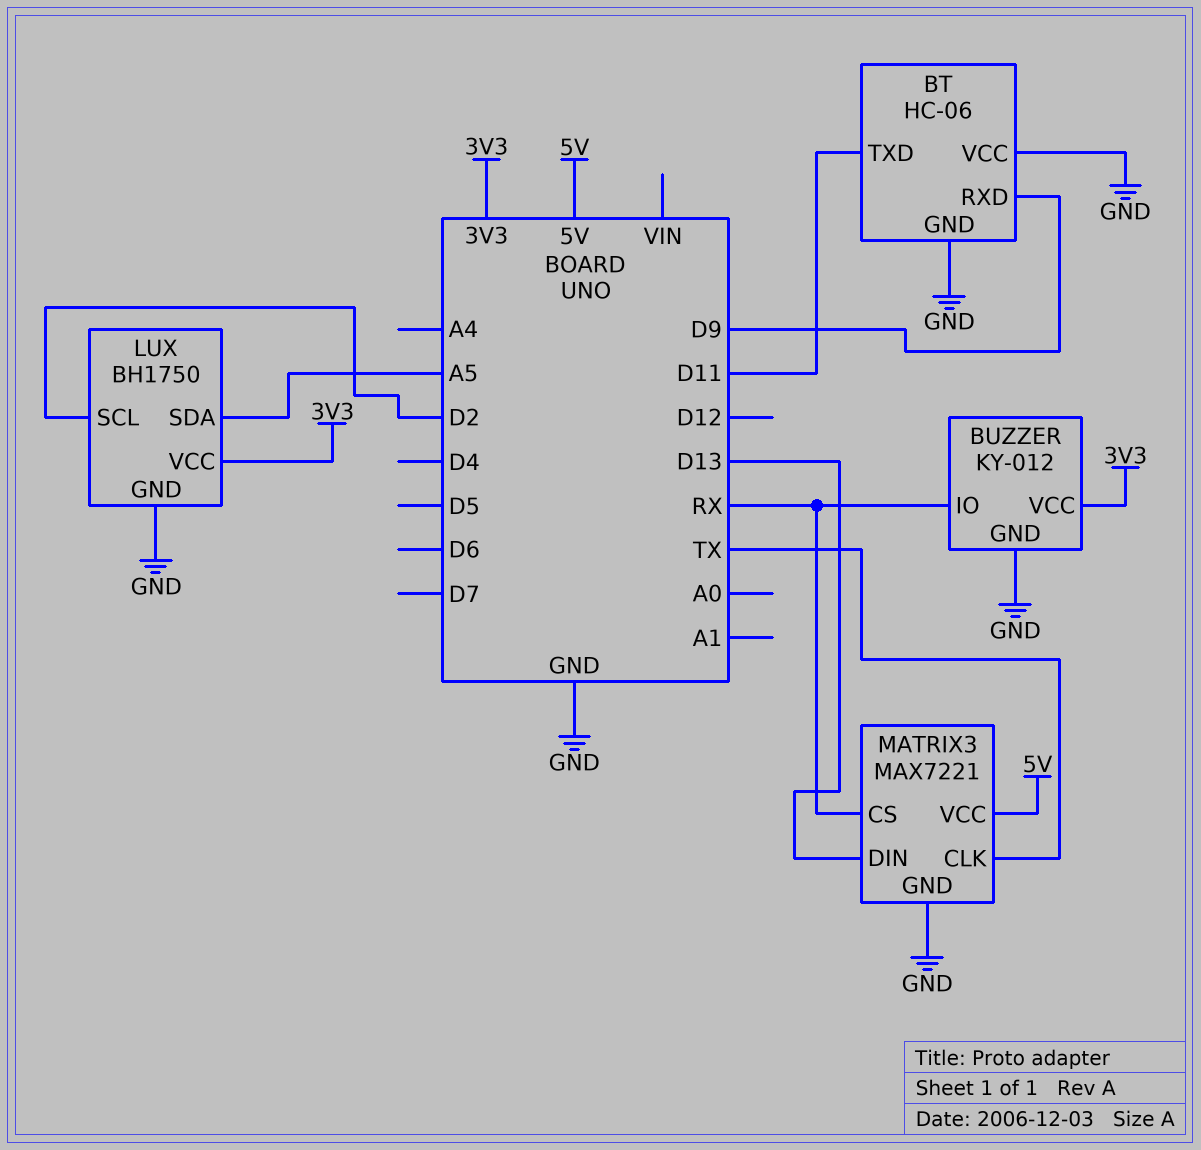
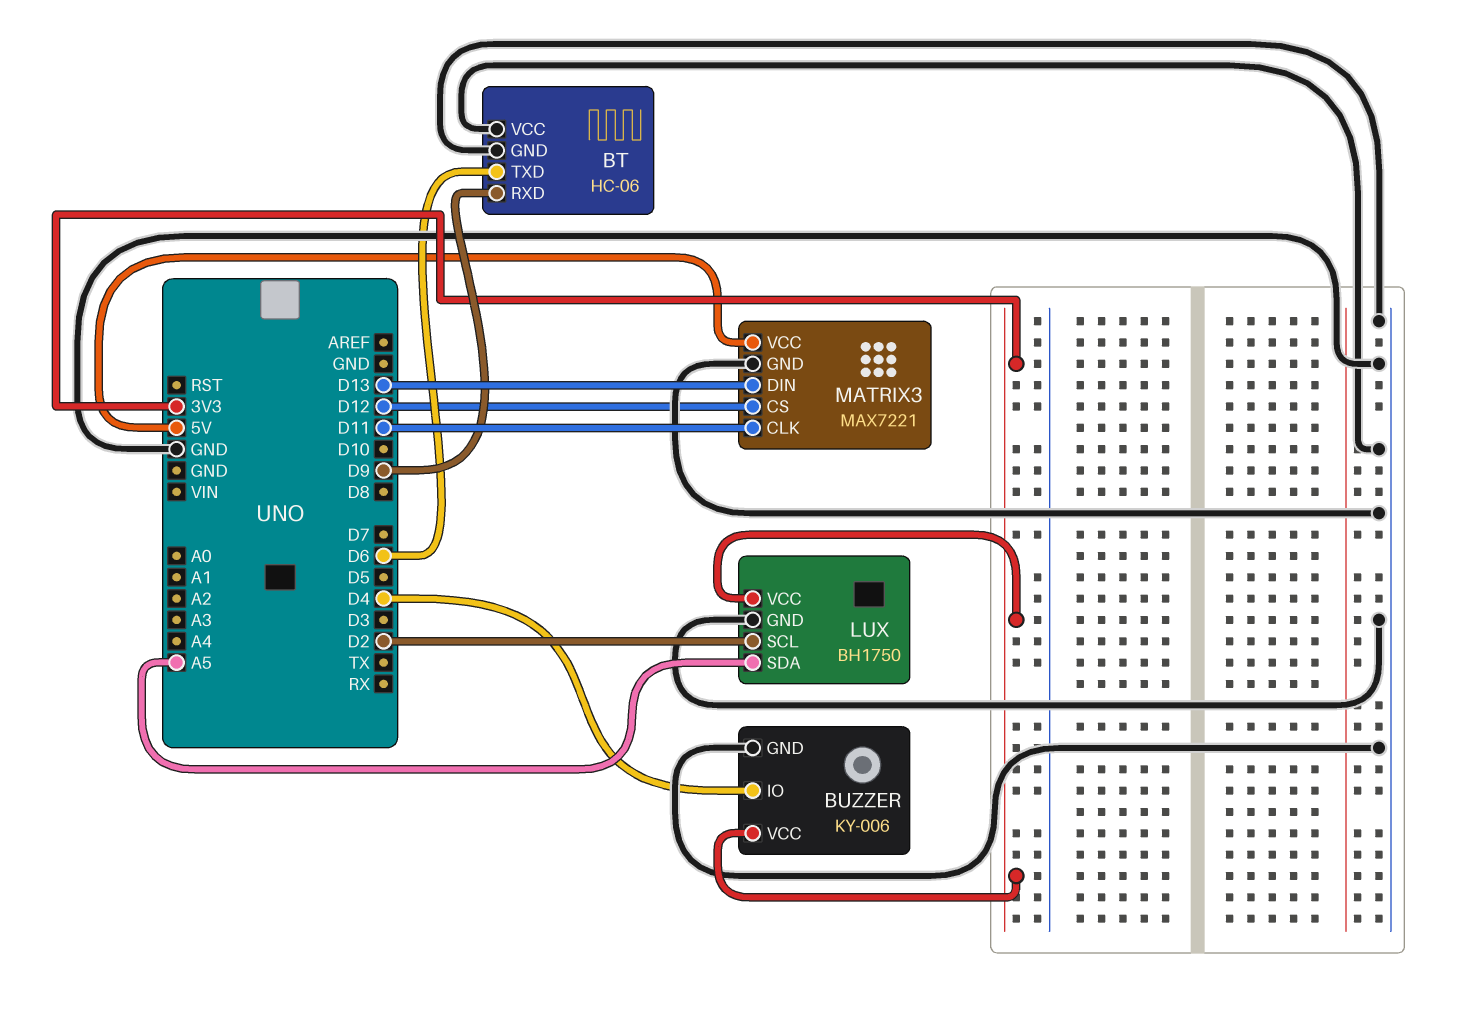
BT pin TXD: D11 -> D6
BUZZER: KY-012 -> KY-006
BUZZER pin IO: RX -> D4
MATRIX3 pin CLK: TX -> D11
MATRIX3 pin CS: RX -> D12

